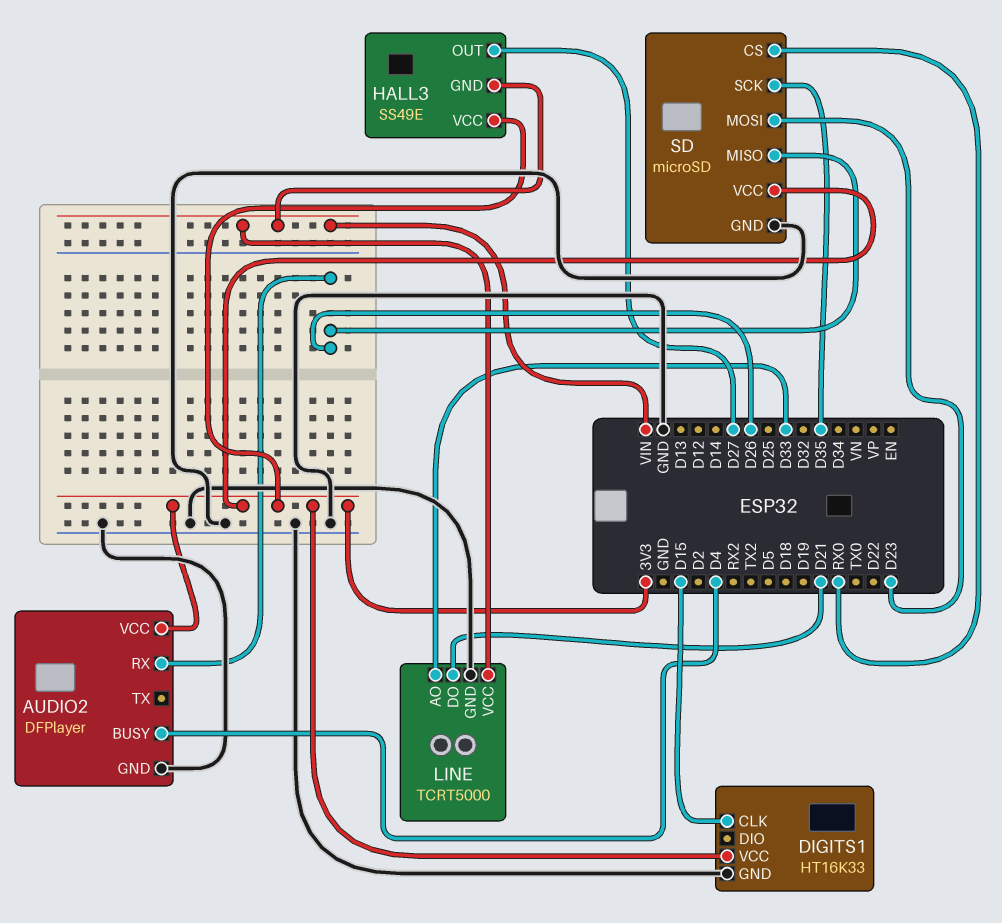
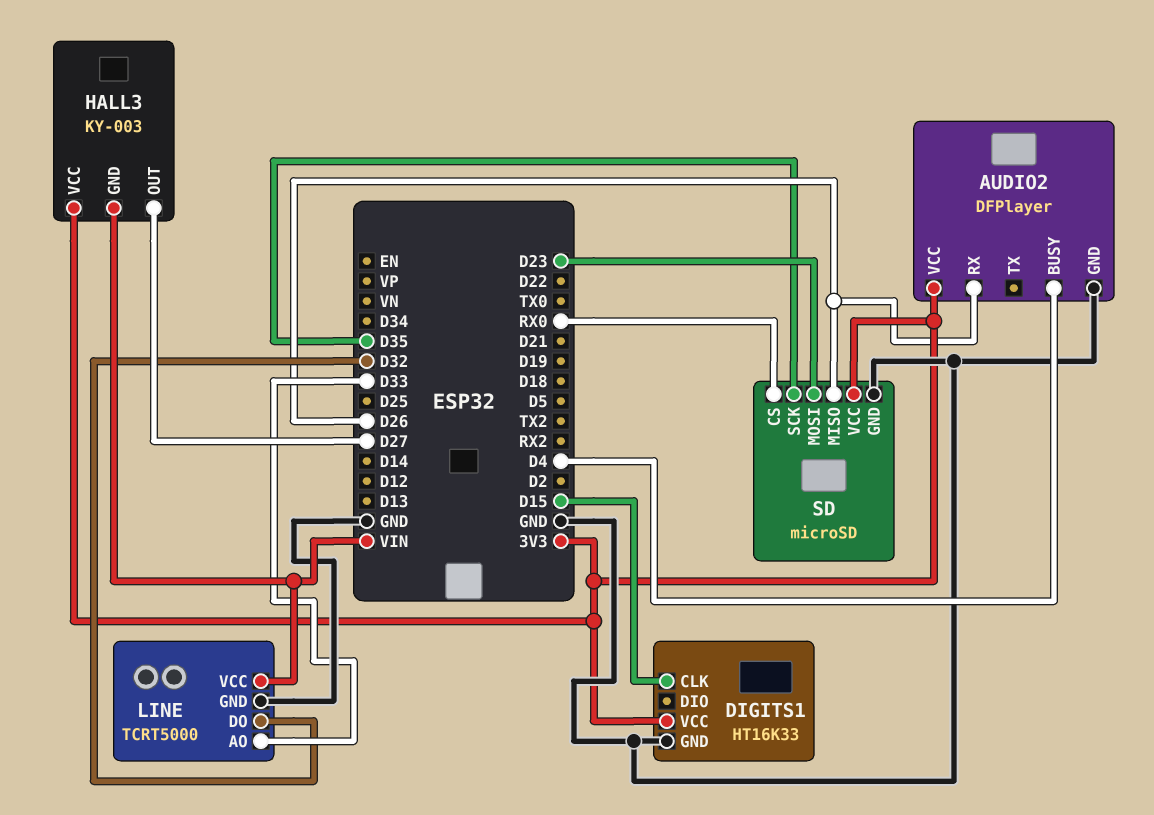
HALL3: SS49E -> KY-003
LINE pin DO: D21 -> D32

